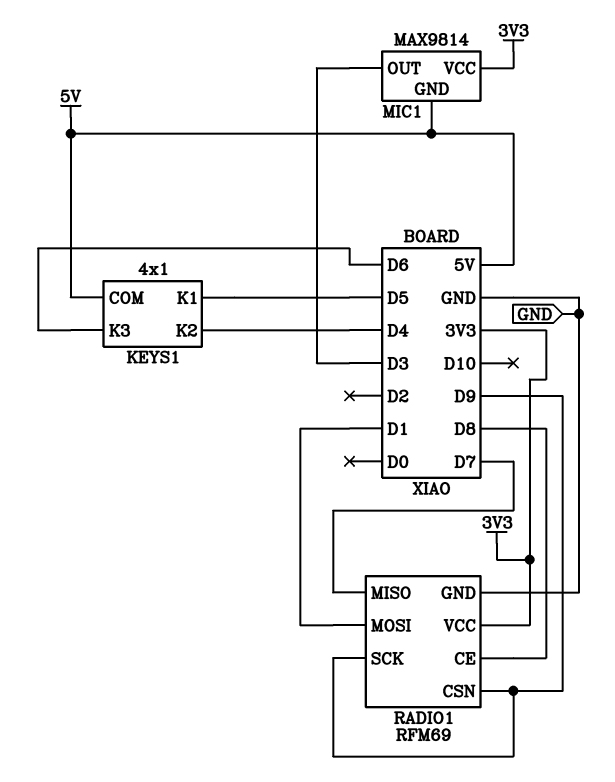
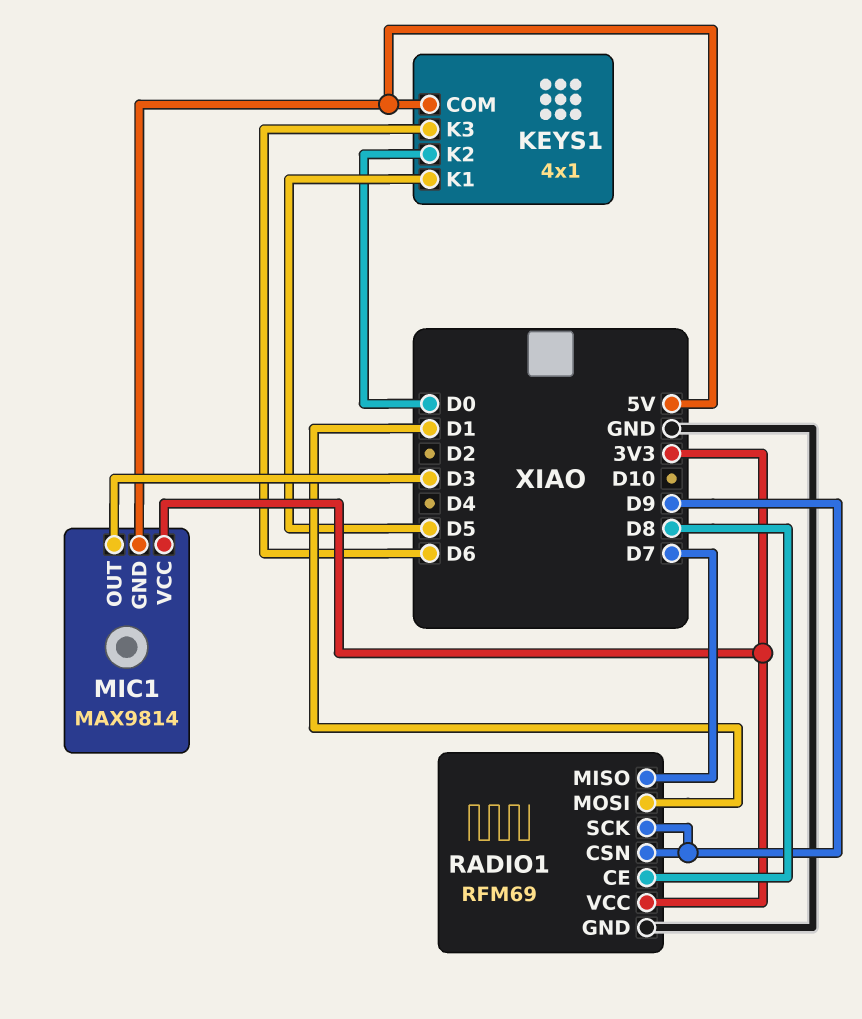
KEYS1 pin K2: D4 -> D0

